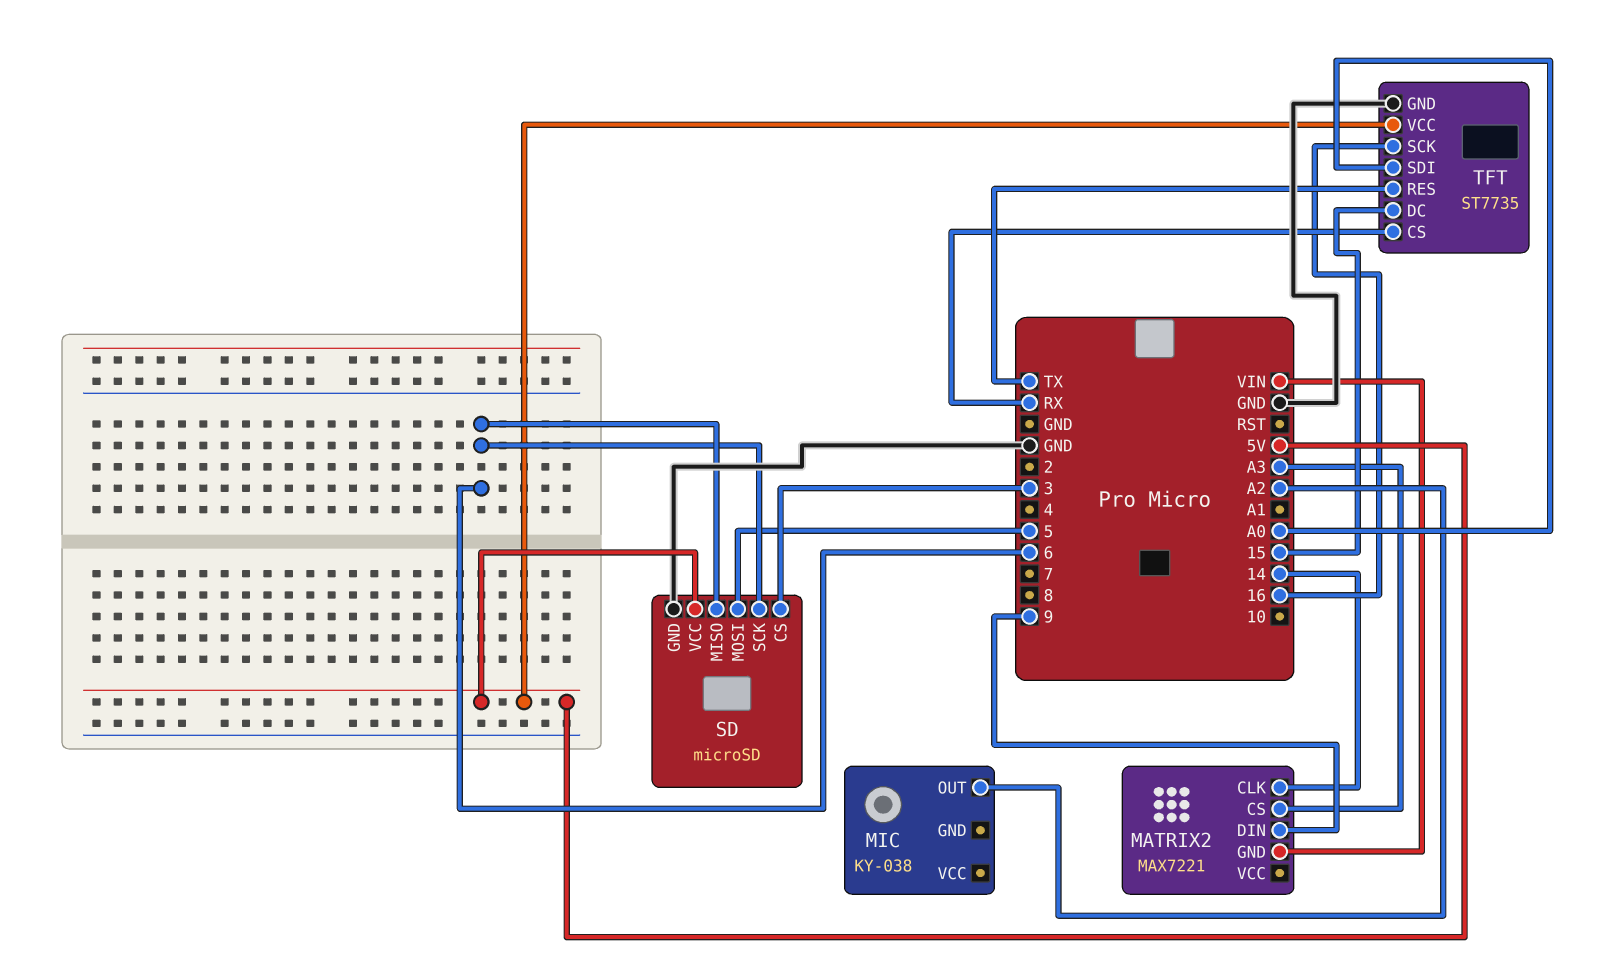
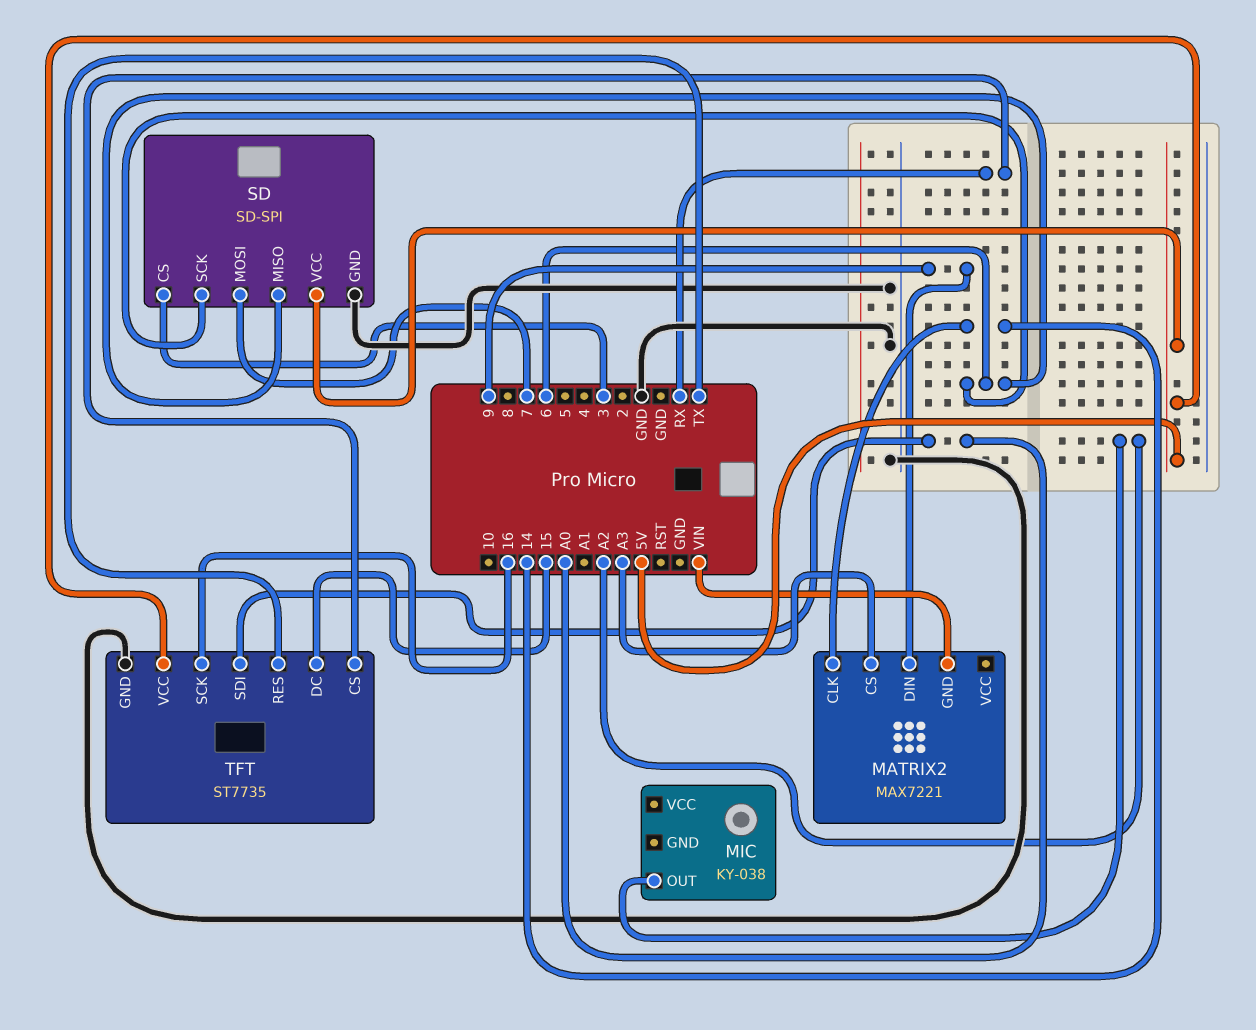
SD: microSD -> SD-SPI
SD pin MOSI: 5 -> 7

